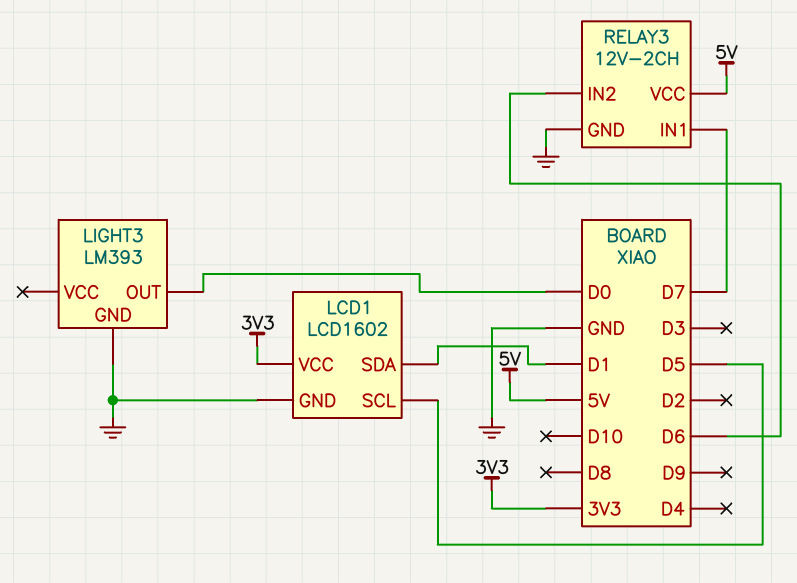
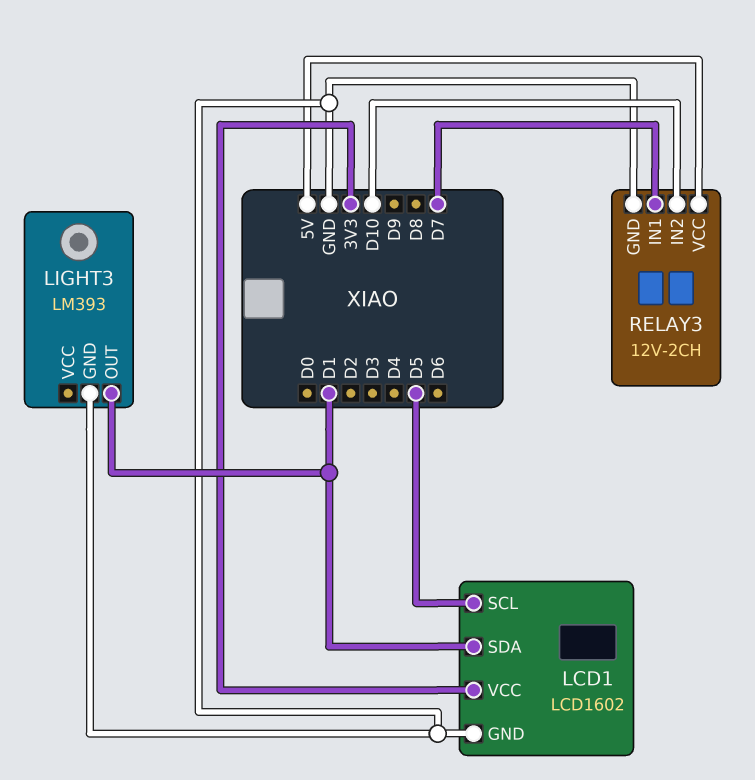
LIGHT3 pin OUT: D0 -> D1
RELAY3 pin IN2: D6 -> D10

